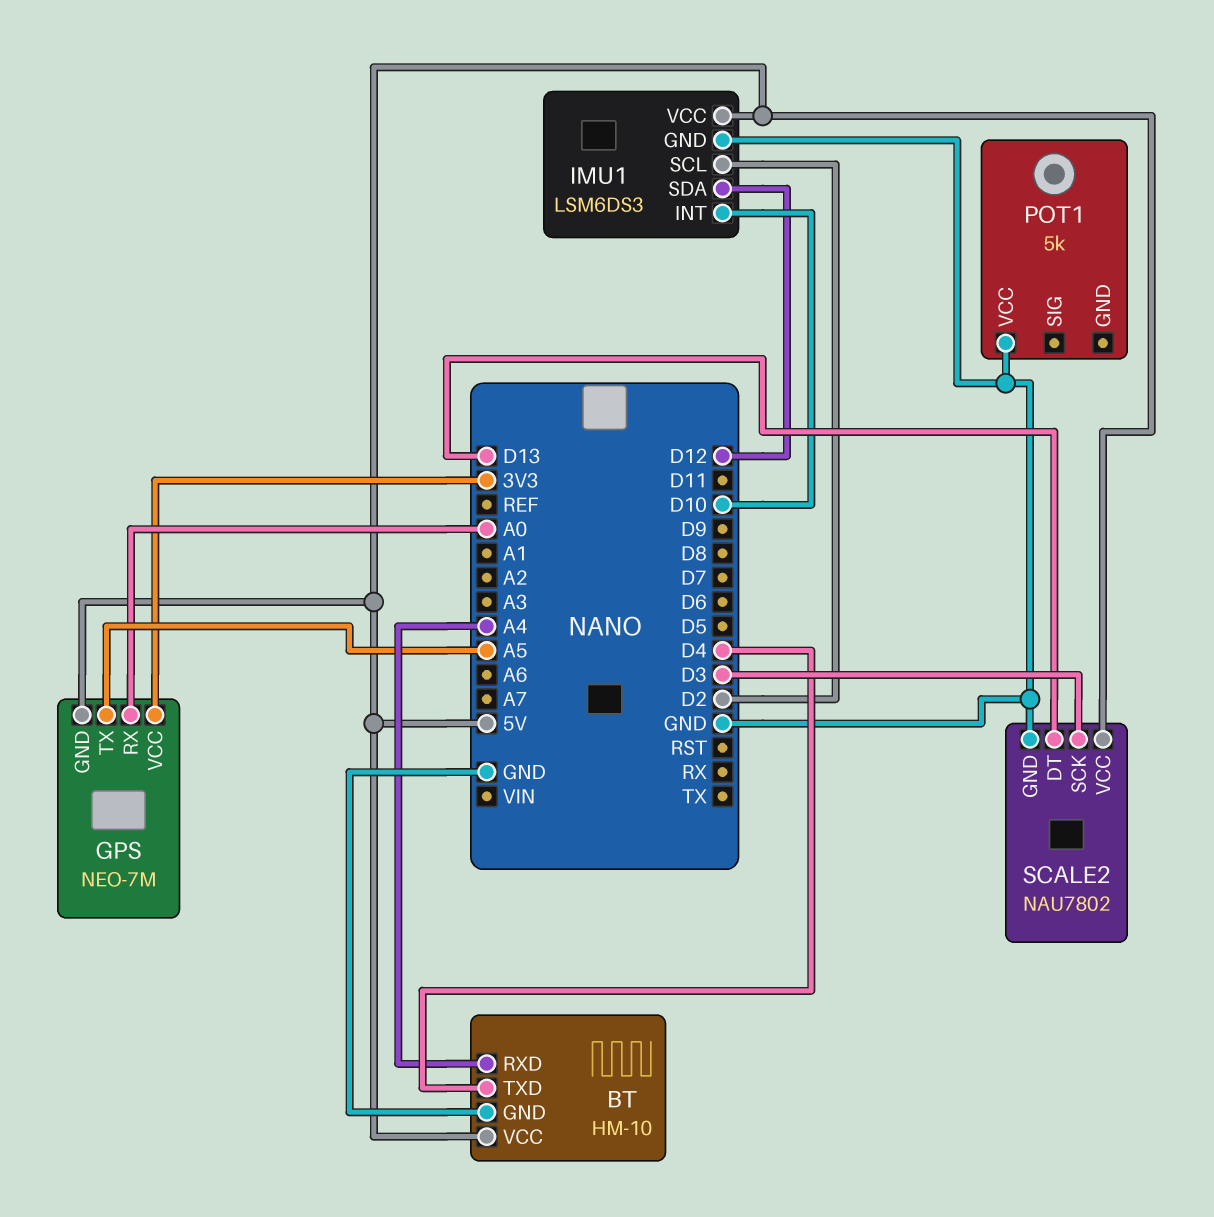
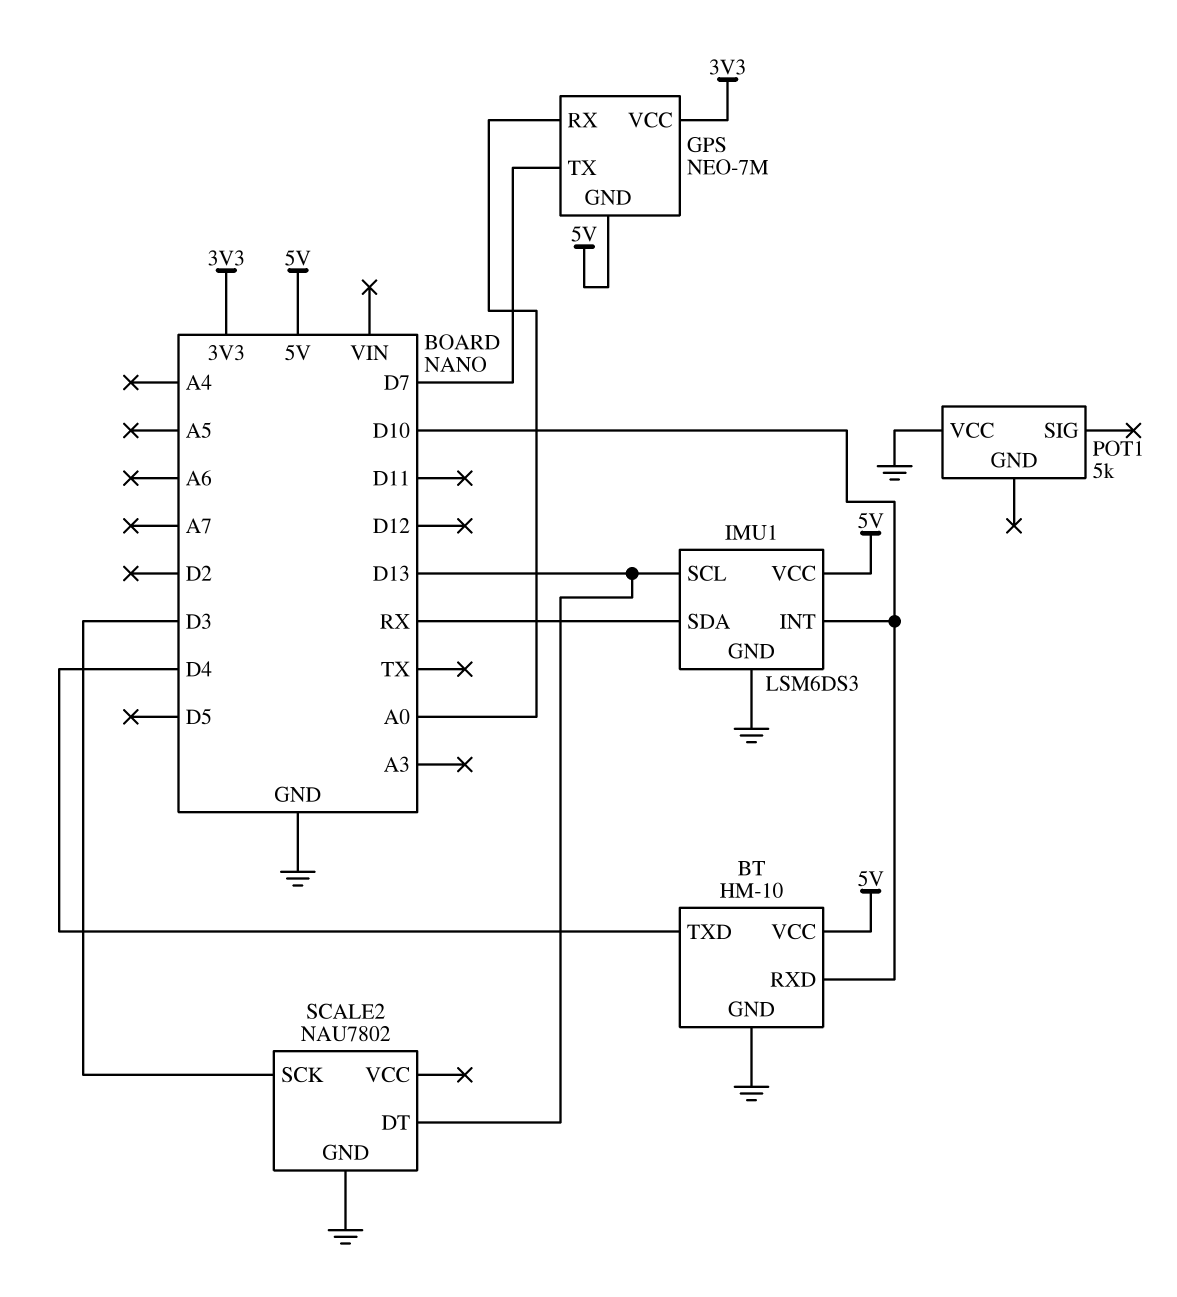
BT pin RXD: A4 -> D10
GPS pin TX: A5 -> D7
IMU1 pin SCL: D2 -> D13
IMU1 pin SDA: D12 -> RX
SCALE2 pin VCC: 5V -> none

